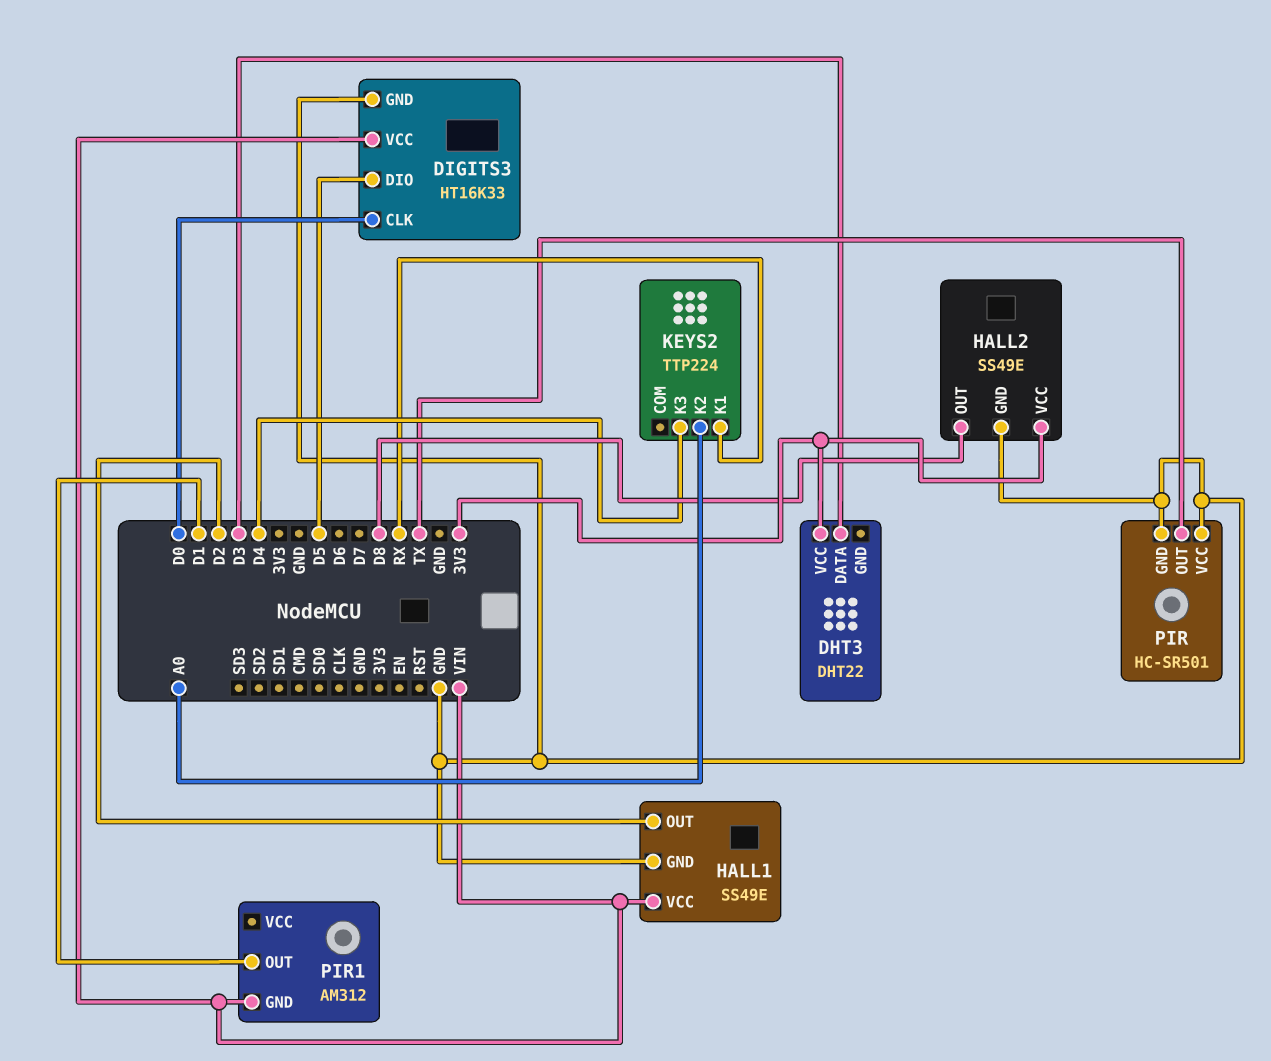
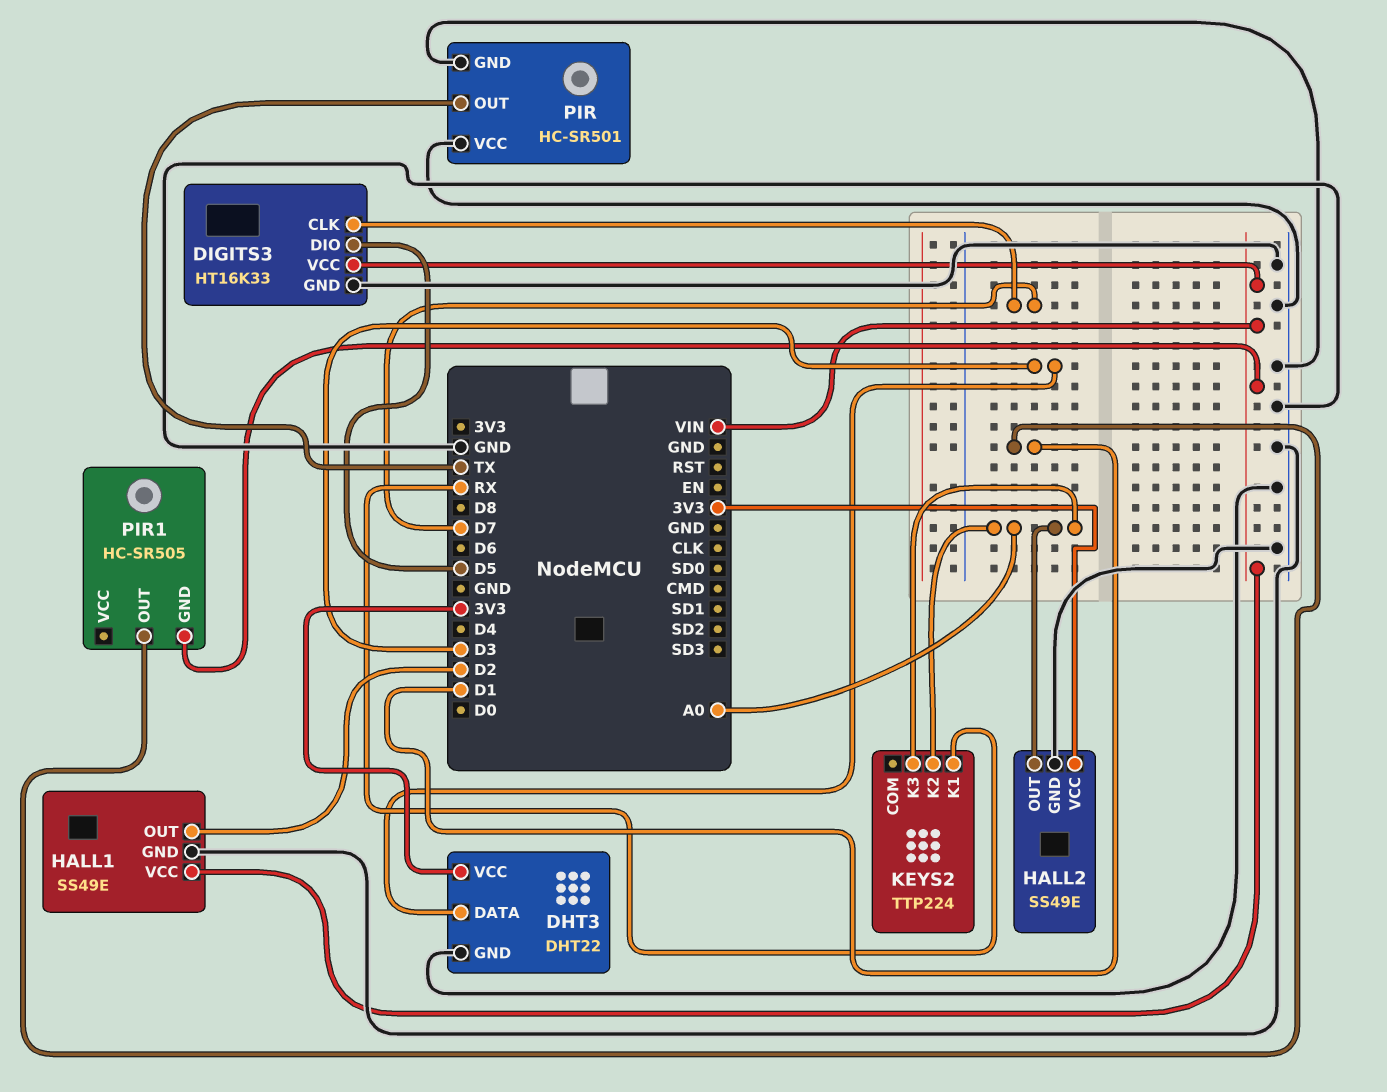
DHT3 pin GND: none -> GND
DIGITS3 pin CLK: D0 -> D7
HALL2 pin OUT: D8 -> A0
KEYS2 pin K3: D4 -> A0
PIR1: AM312 -> HC-SR505

